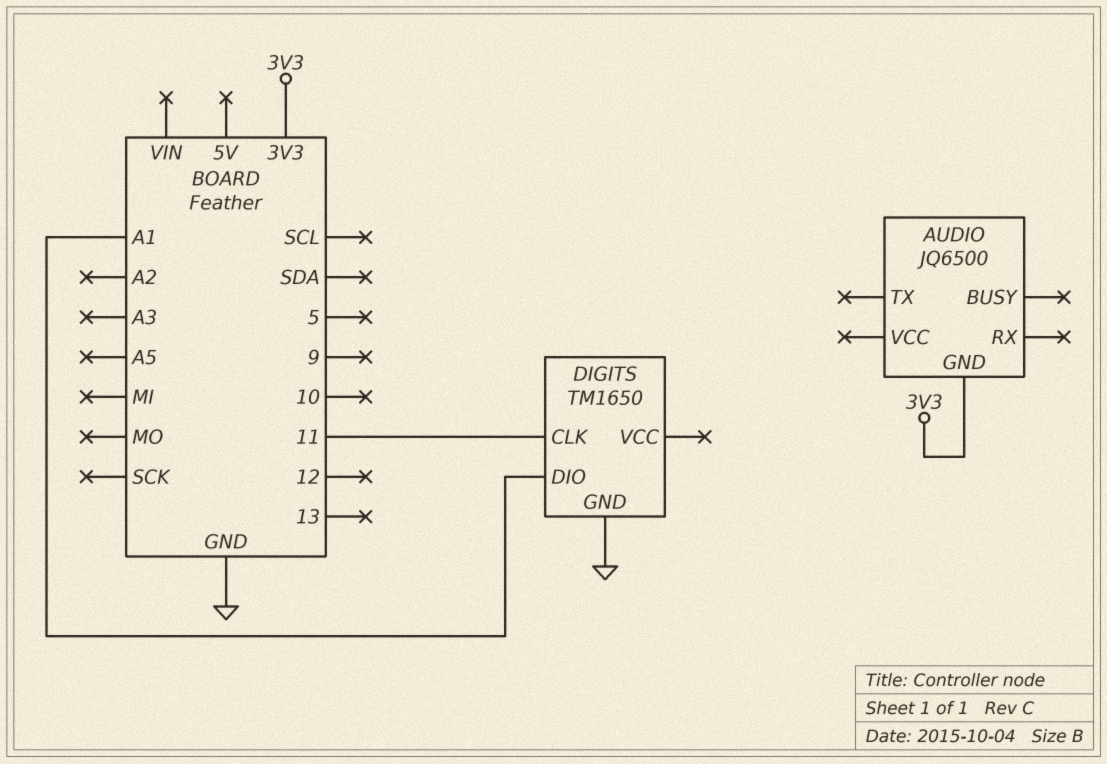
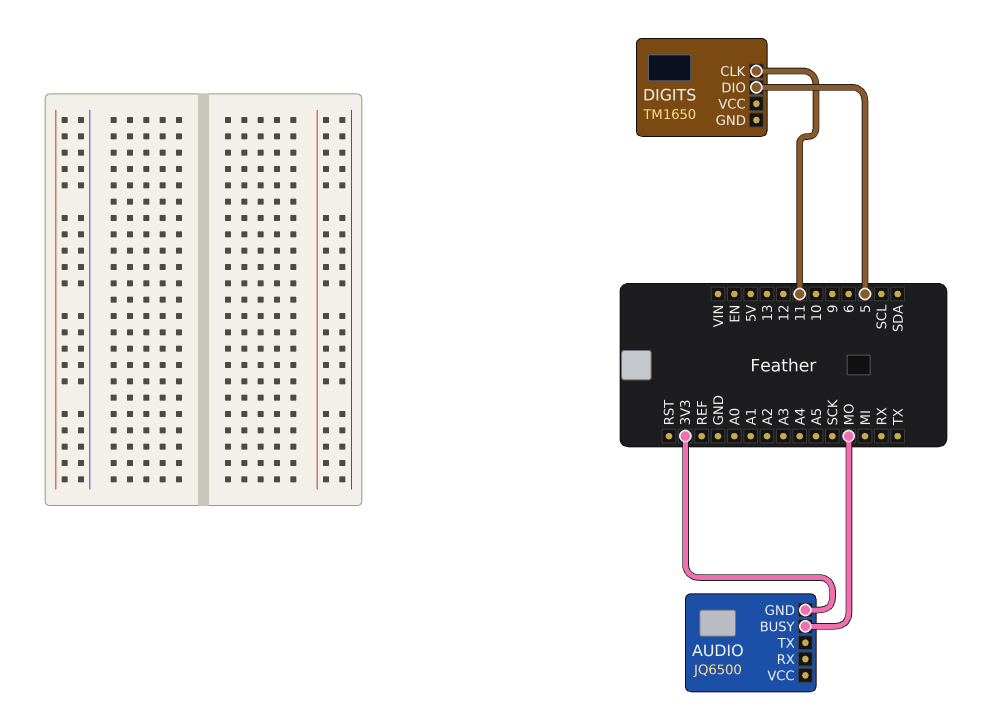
AUDIO pin BUSY: none -> MO
DIGITS pin DIO: A1 -> 5
DIGITS pin GND: GND -> none

